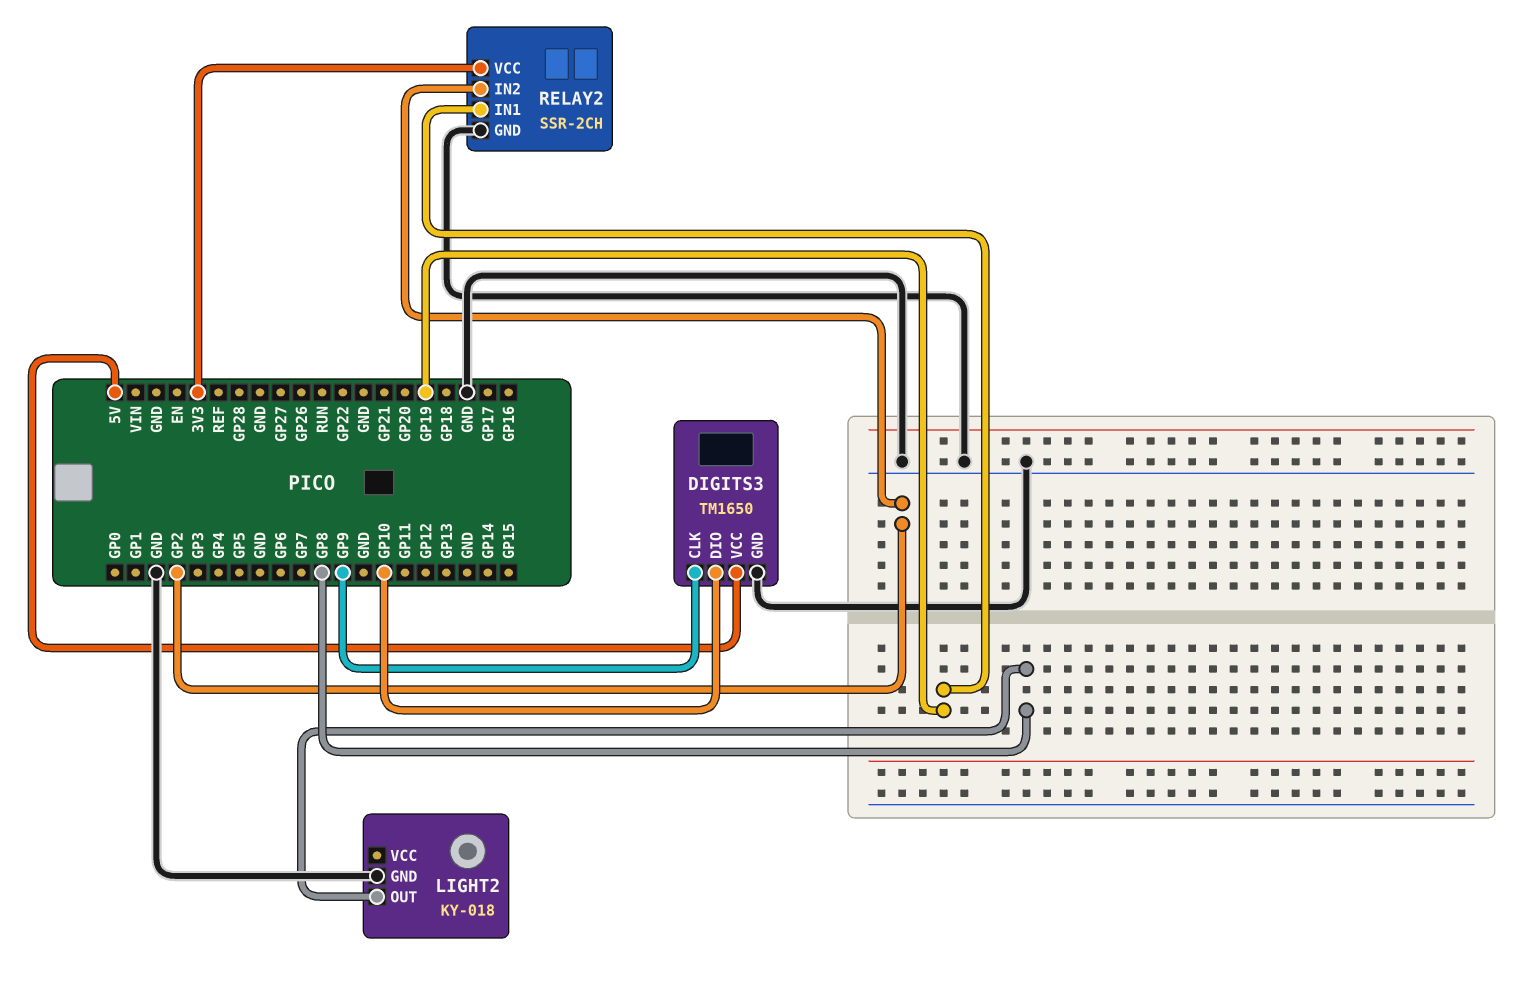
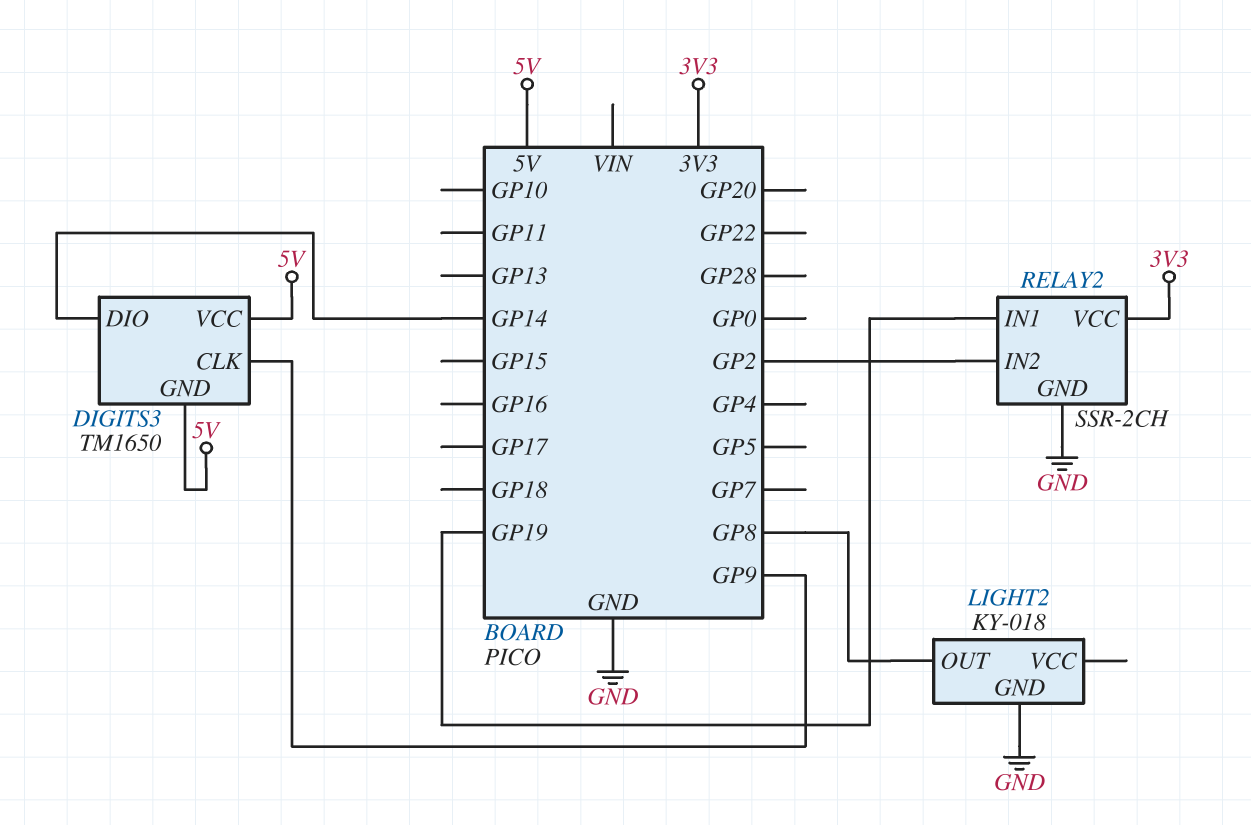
DIGITS3 pin DIO: GP10 -> GP14
DIGITS3 pin GND: GND -> 5V

